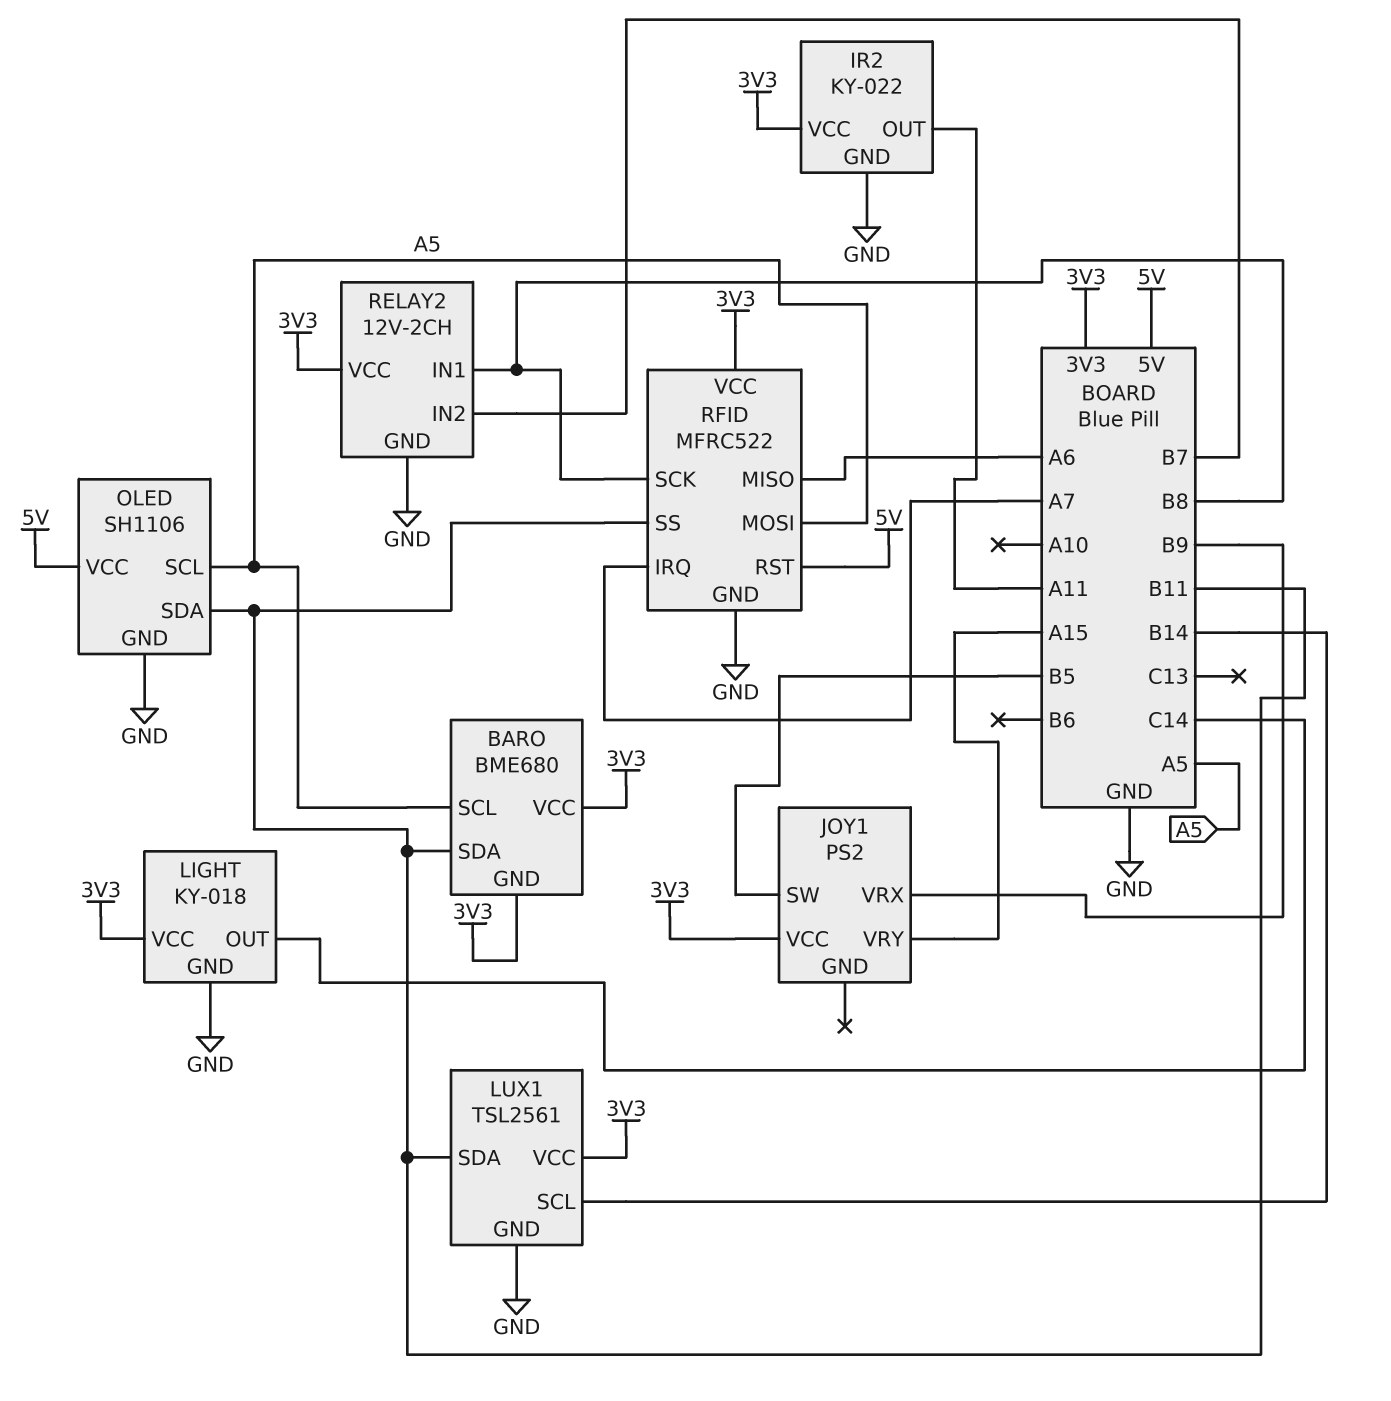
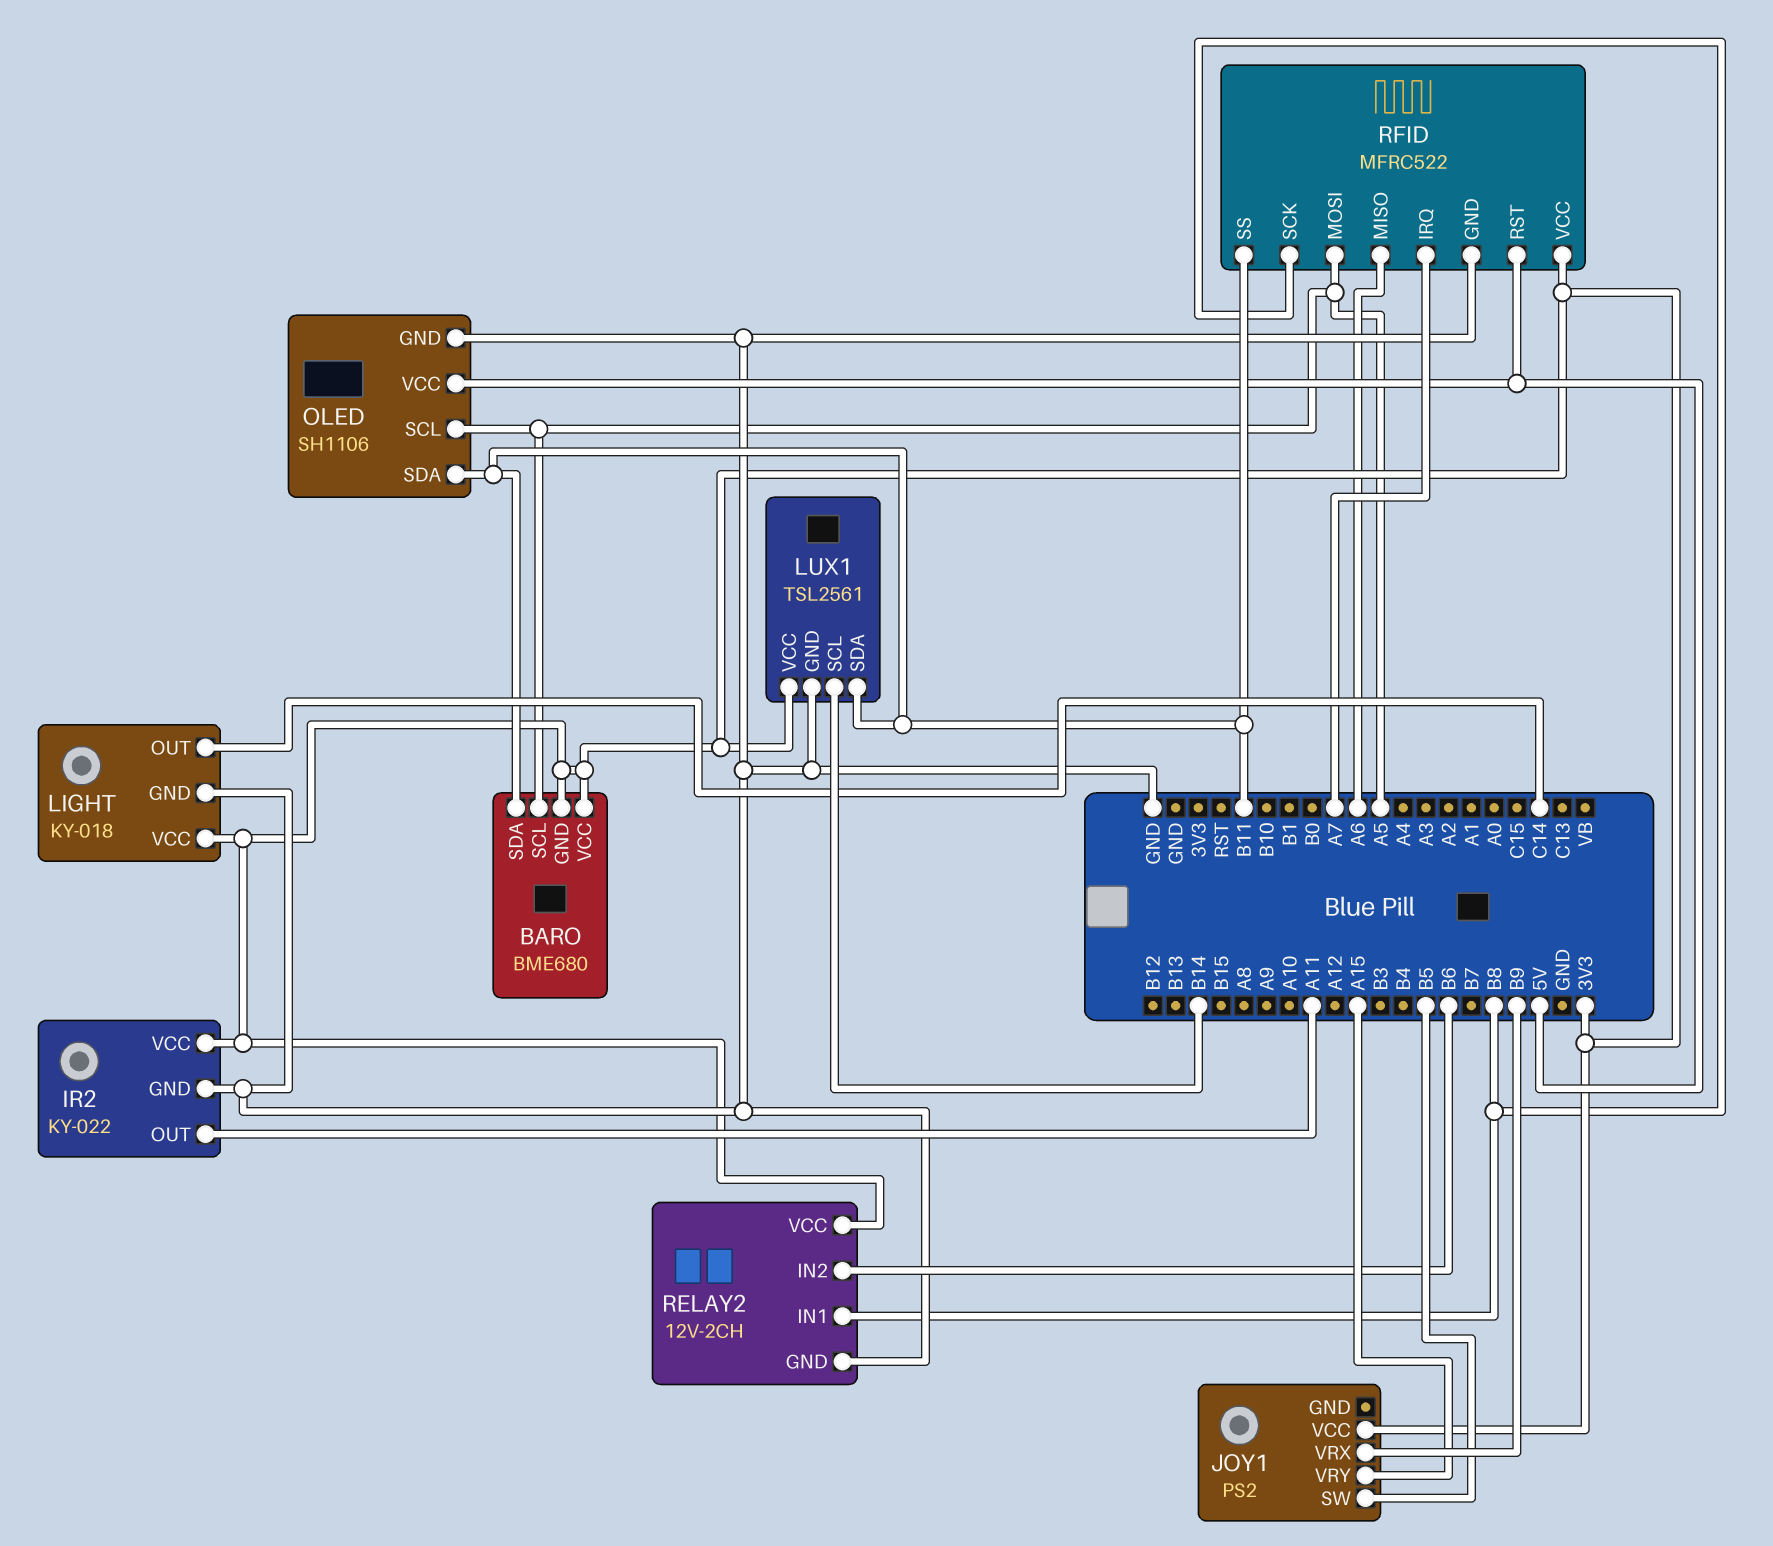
RELAY2 pin IN2: B7 -> B6

